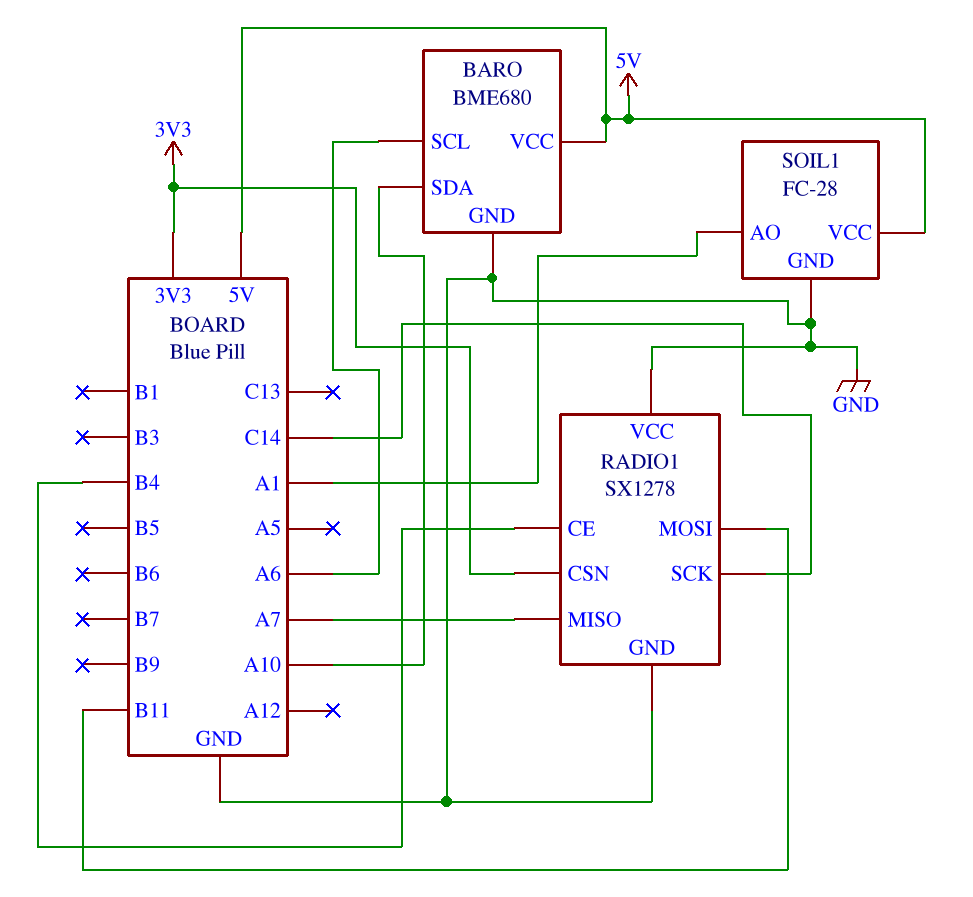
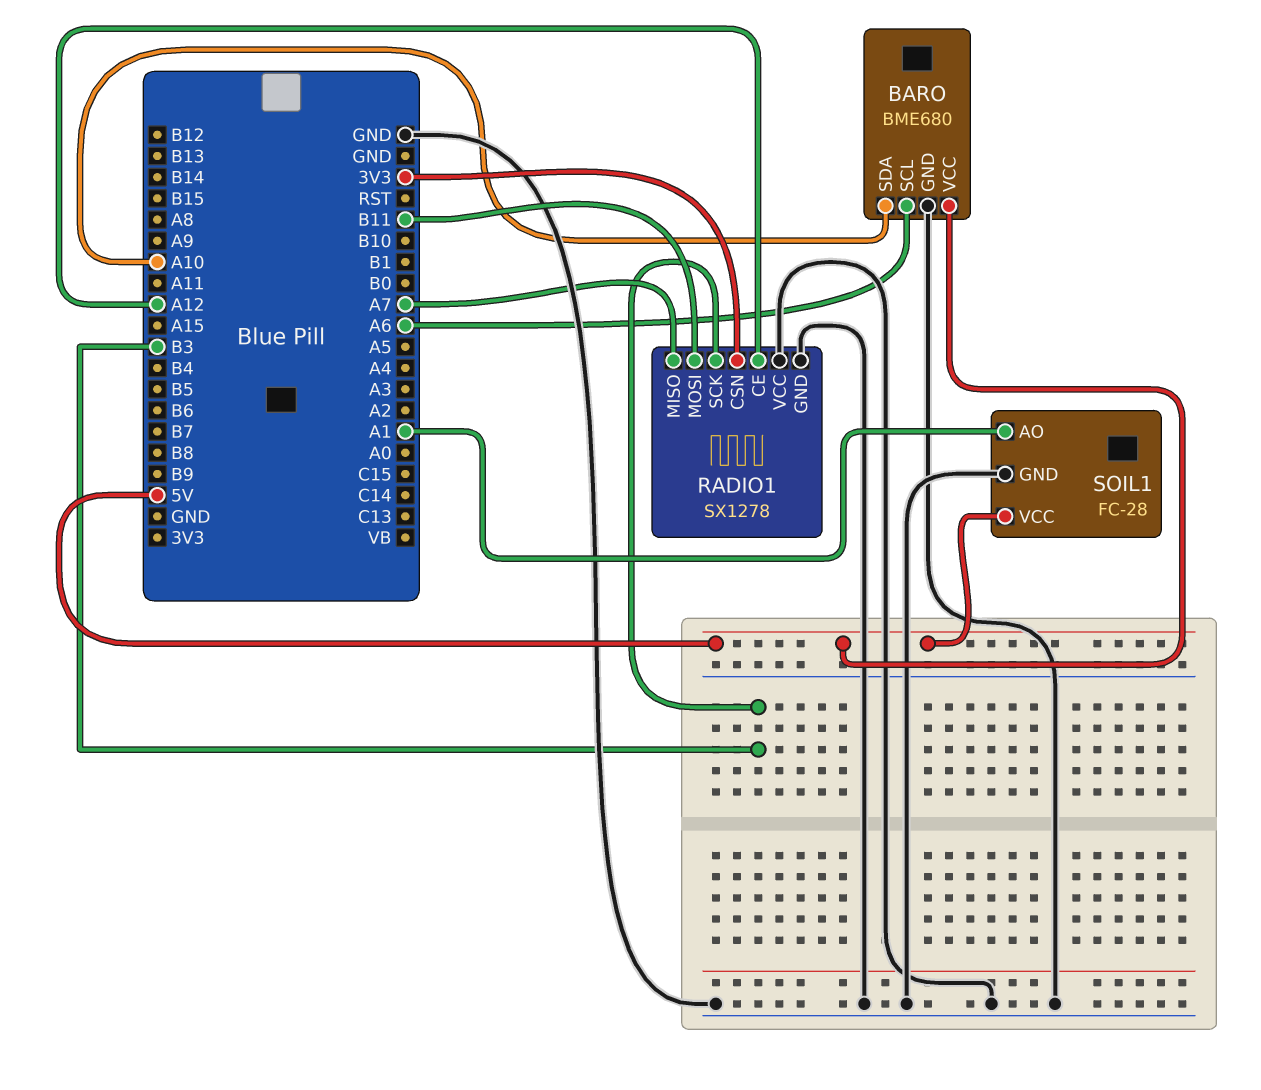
RADIO1 pin CE: B4 -> A12
RADIO1 pin SCK: C14 -> B3

